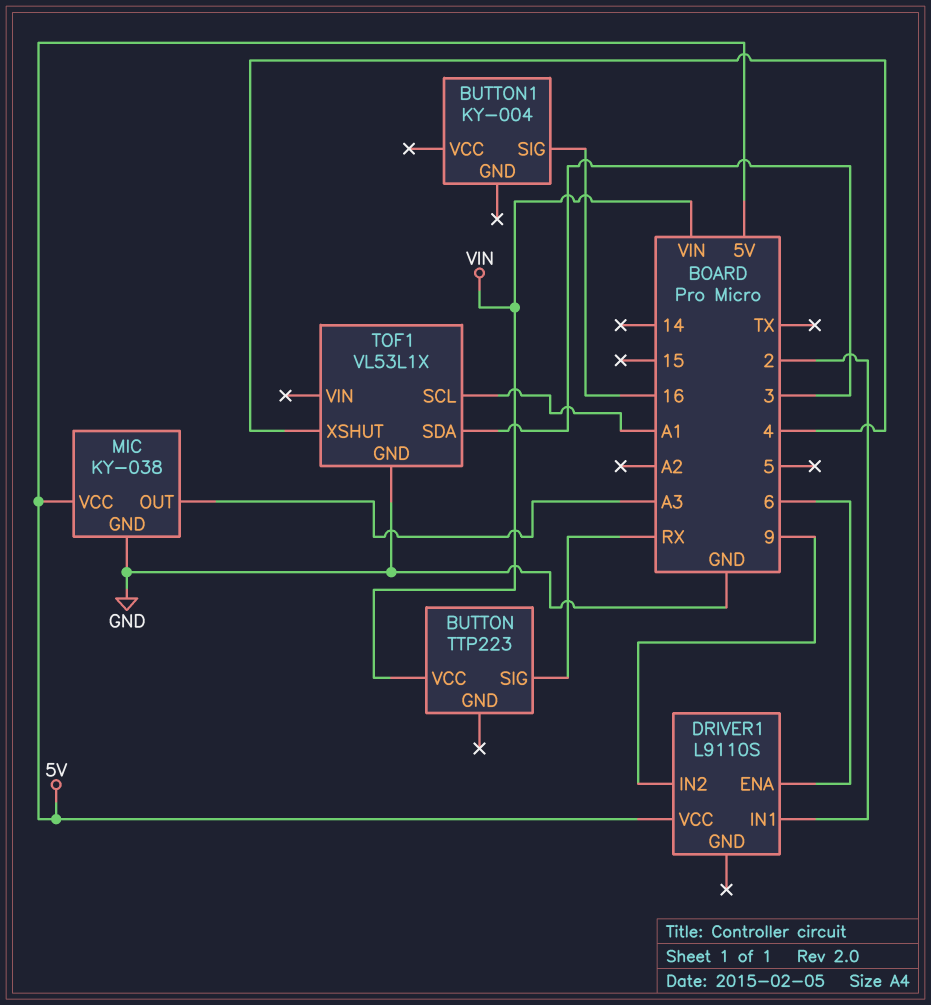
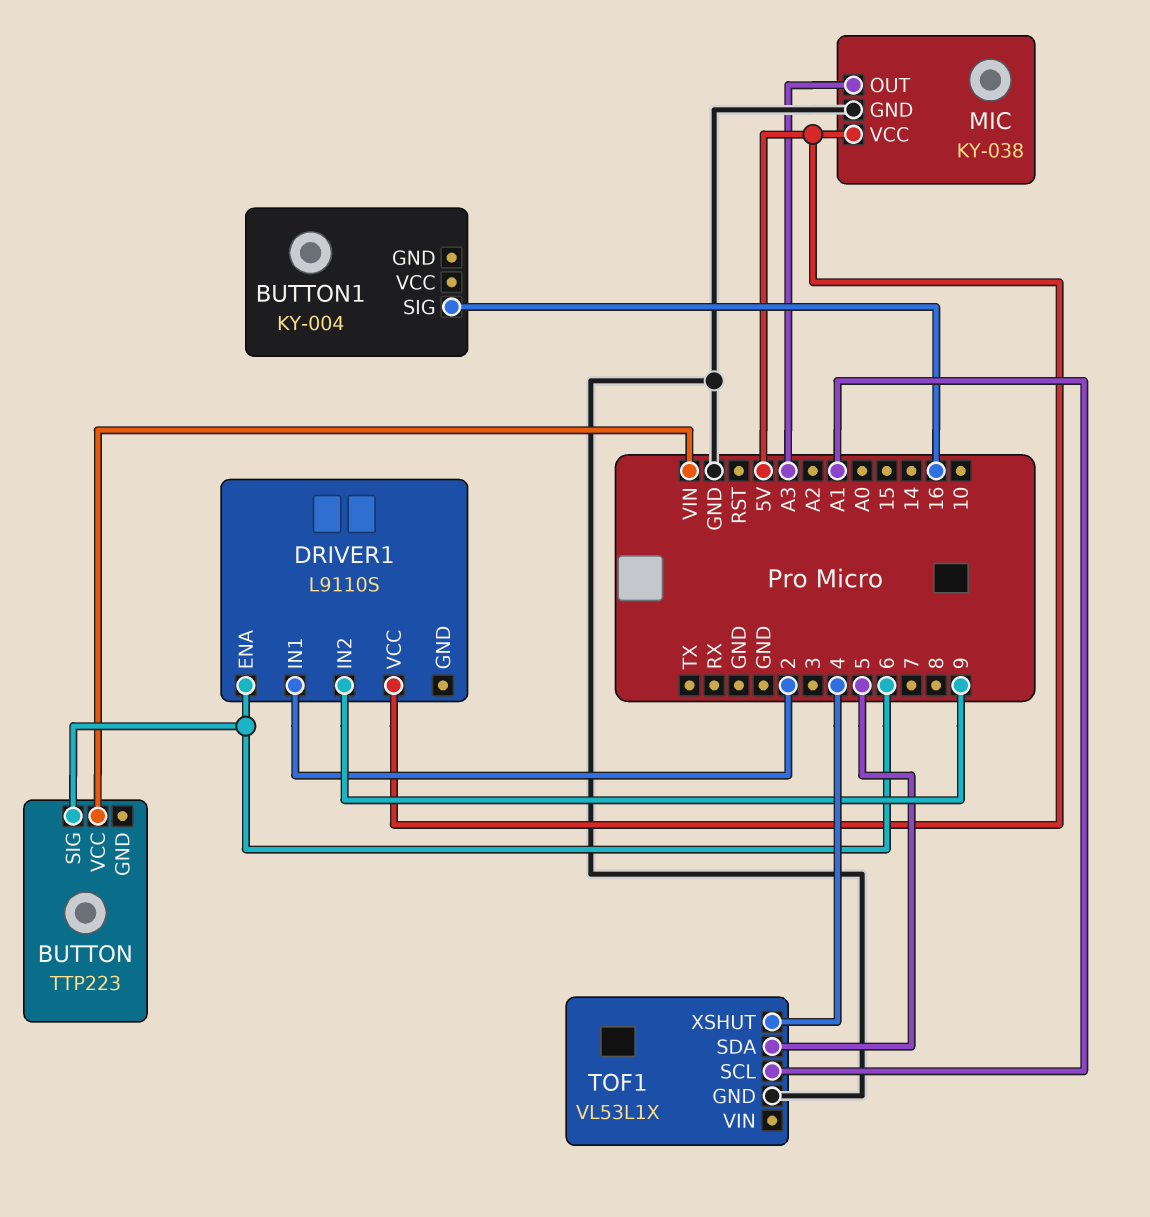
BUTTON pin SIG: RX -> 6
TOF1 pin SDA: 3 -> 5

